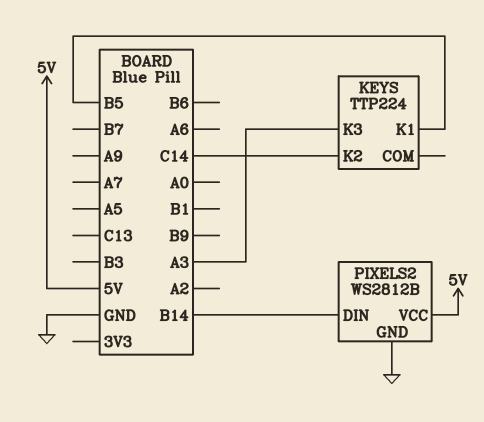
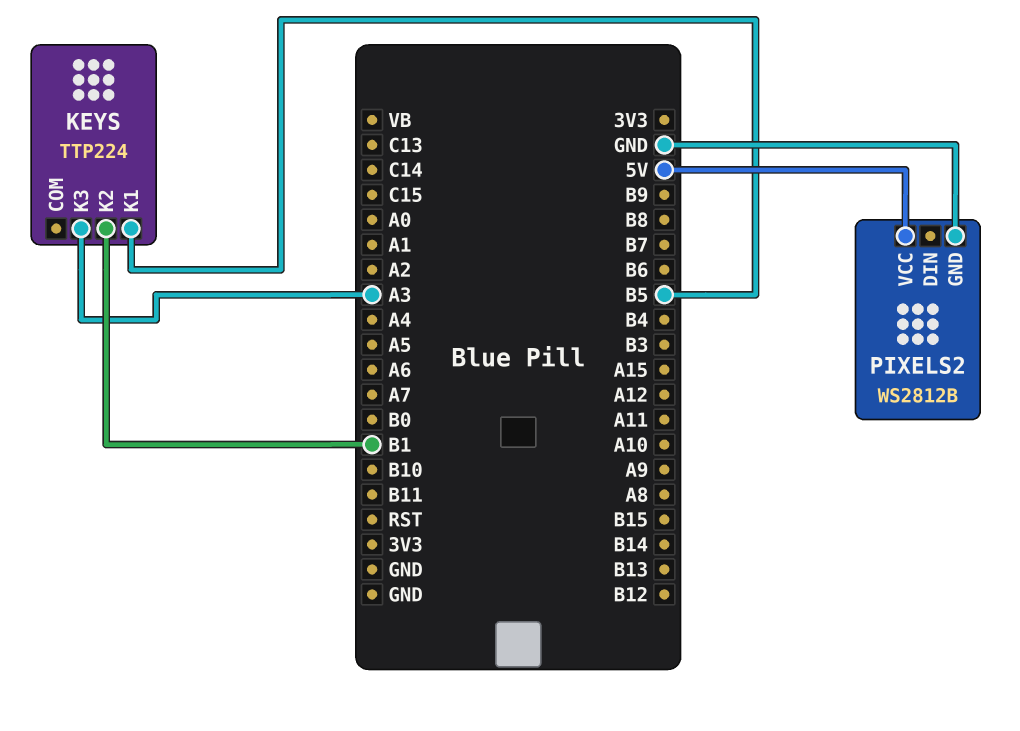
KEYS pin K2: C14 -> B1
PIXELS2 pin DIN: B14 -> none

